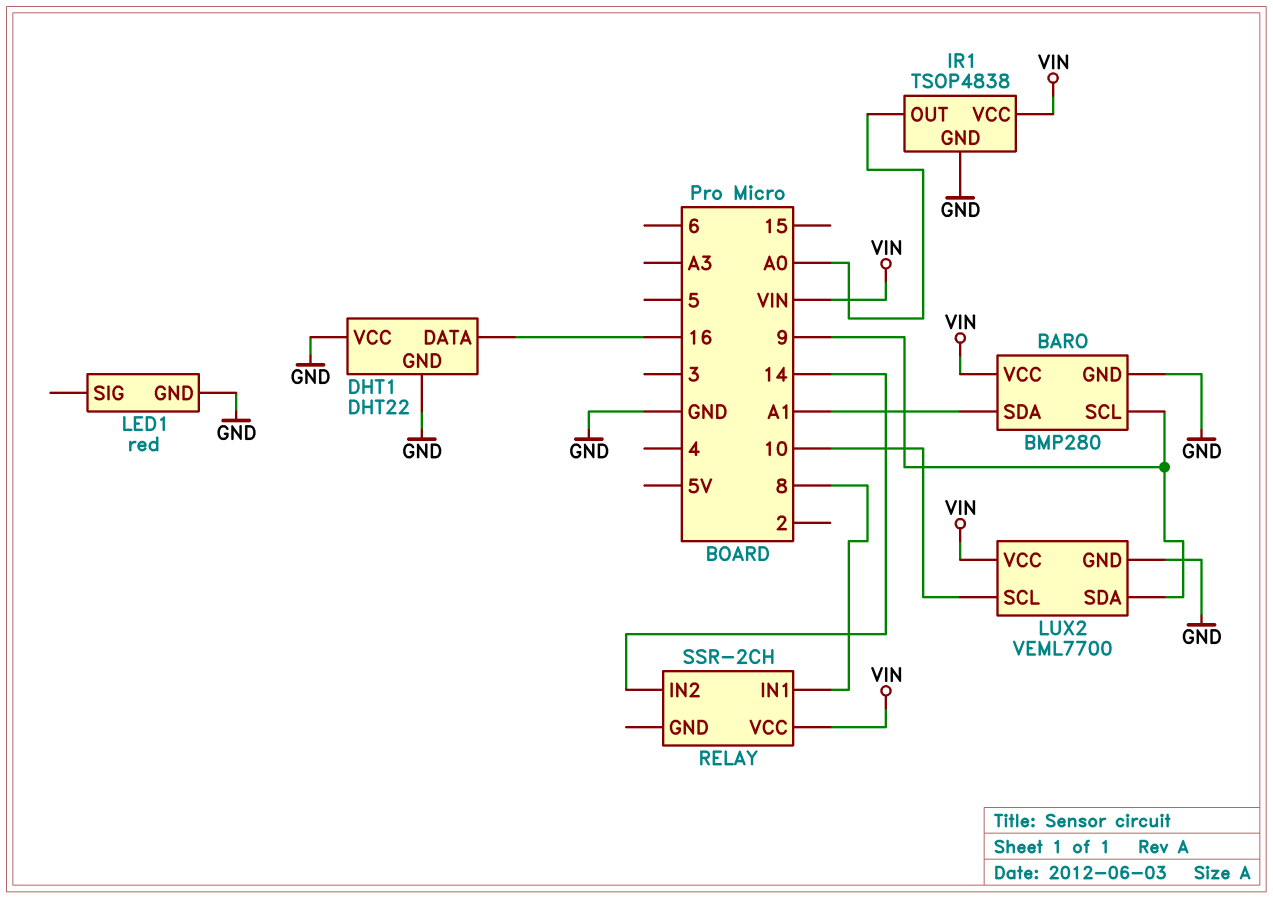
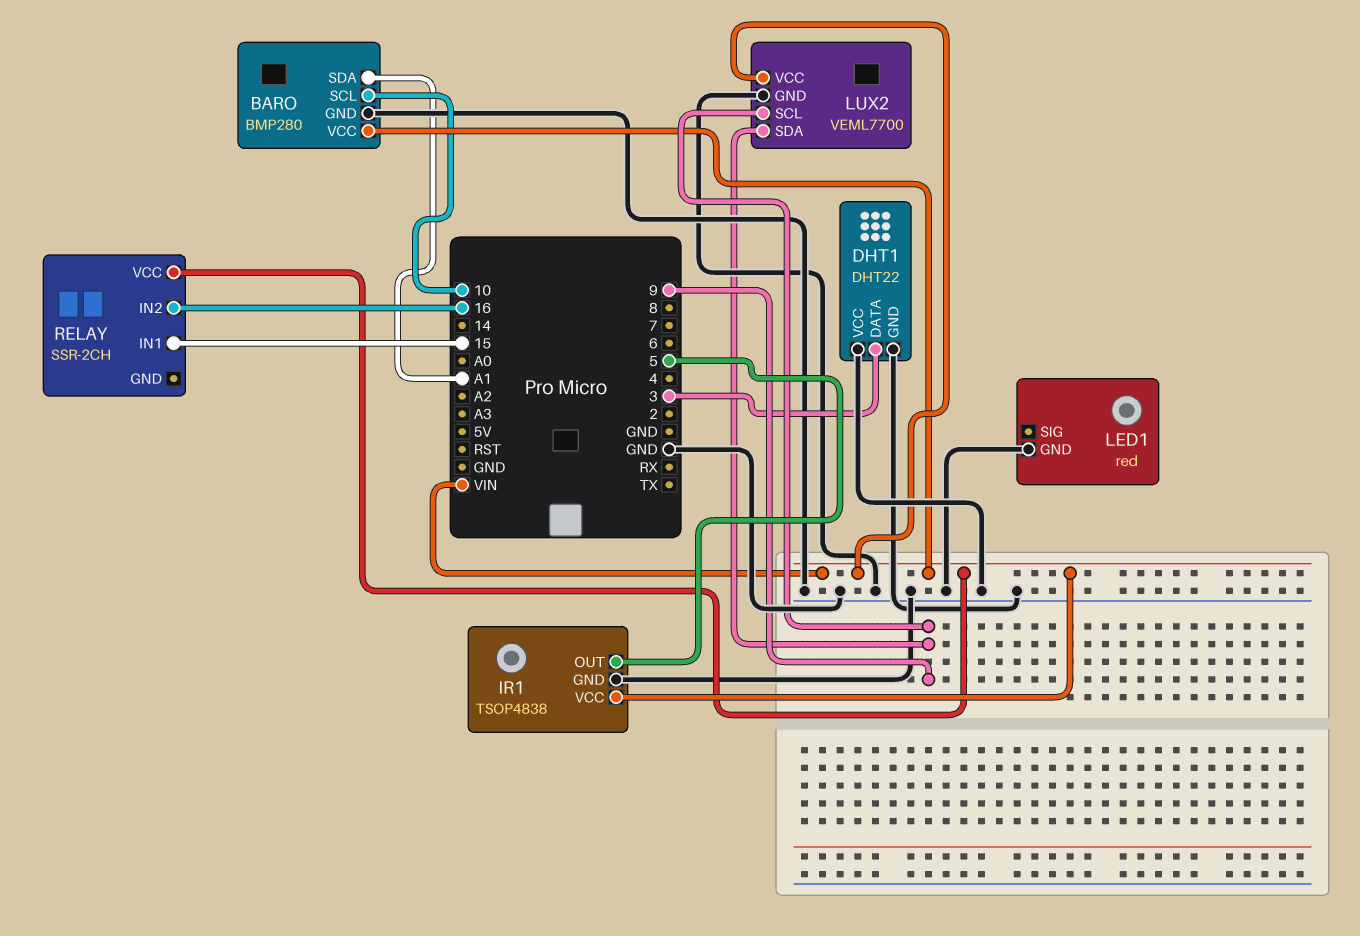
BARO pin SCL: 9 -> 10
DHT1 pin DATA: 16 -> 3
IR1 pin OUT: A0 -> 5
LUX2 pin SCL: 10 -> 9
RELAY pin IN1: 8 -> 15
RELAY pin IN2: 14 -> 16

